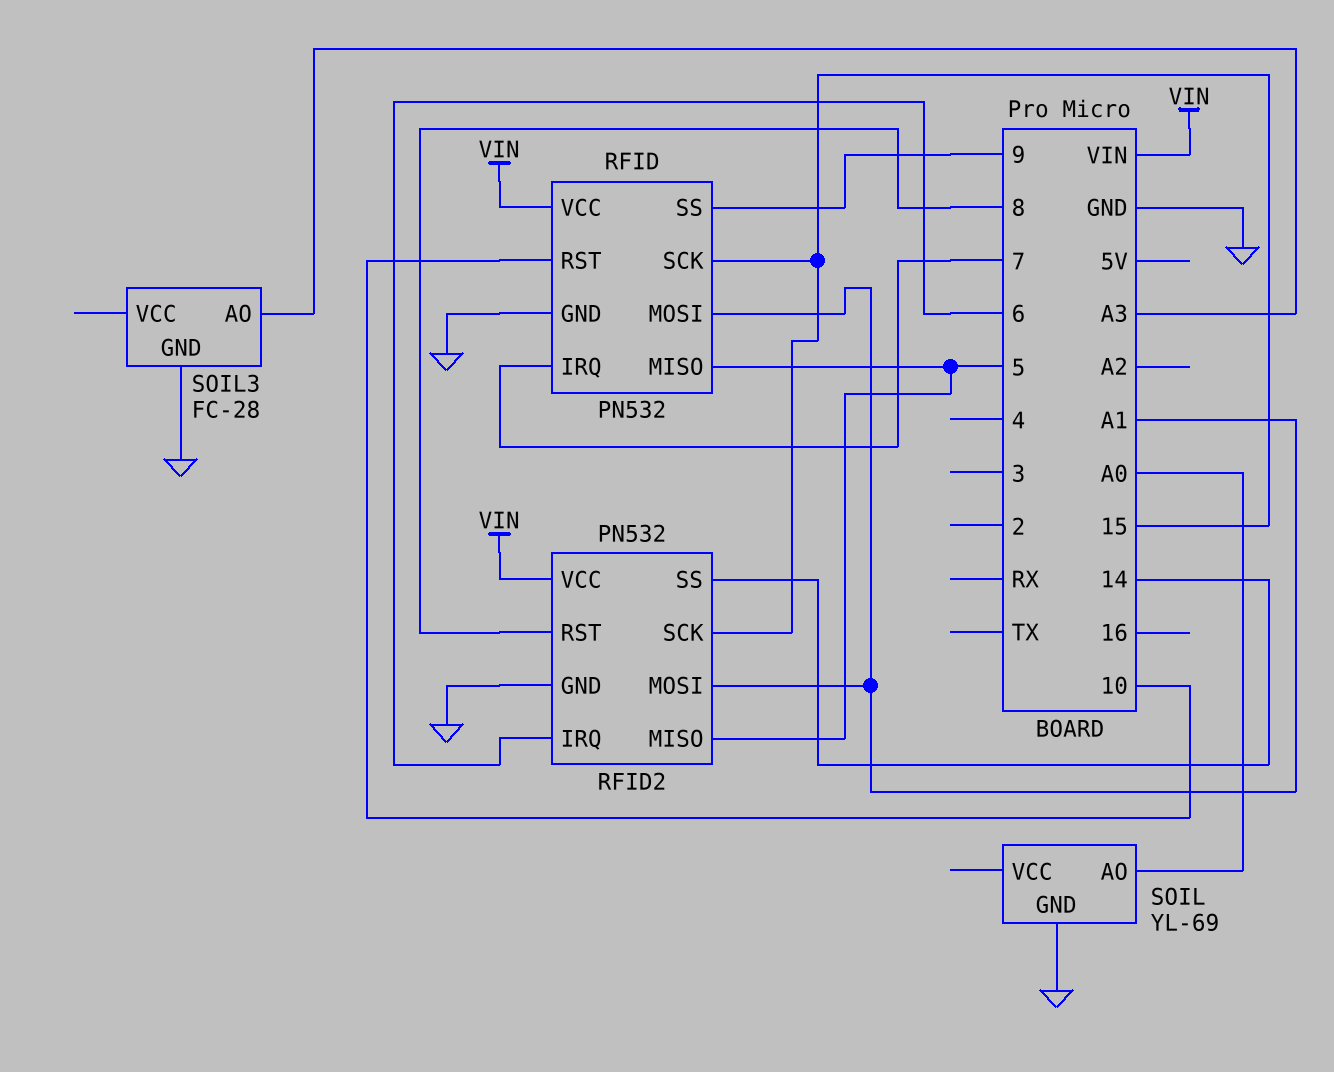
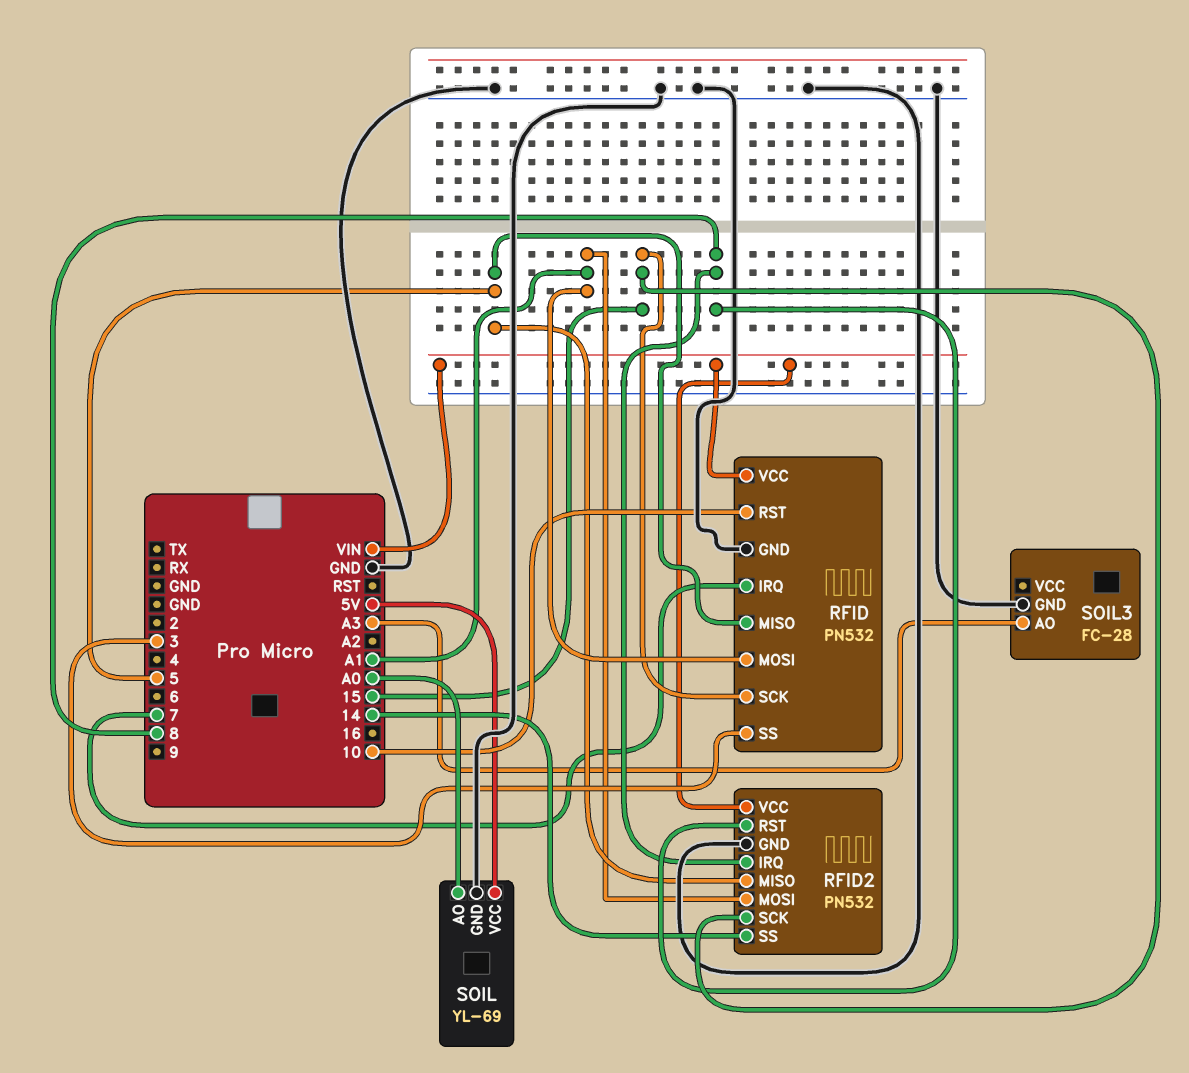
RFID pin SS: 9 -> 3
RFID2 pin IRQ: 6 -> 8
SOIL pin VCC: none -> 5V

